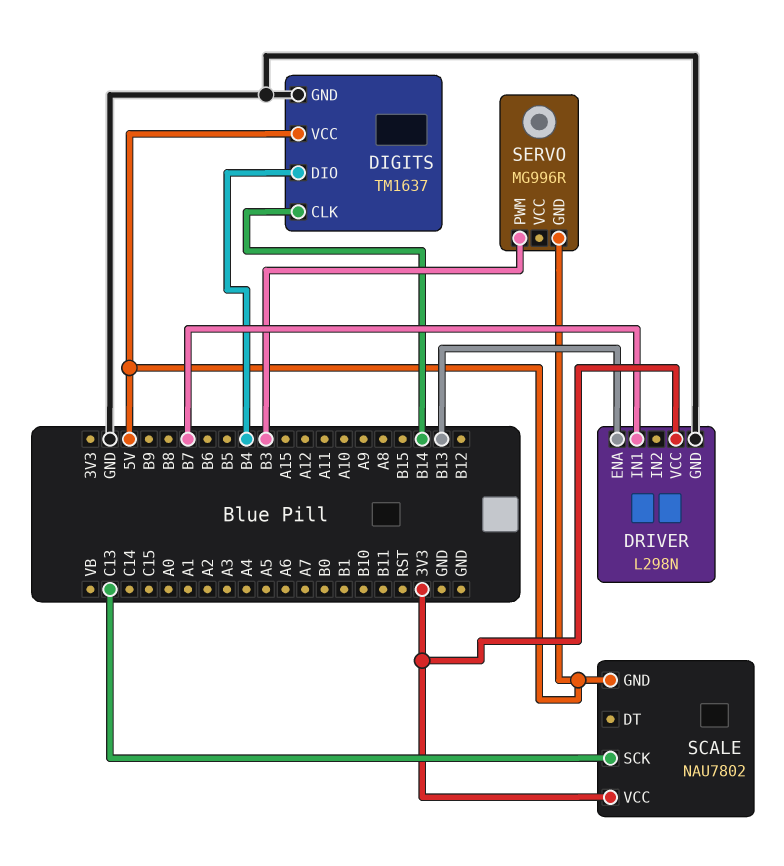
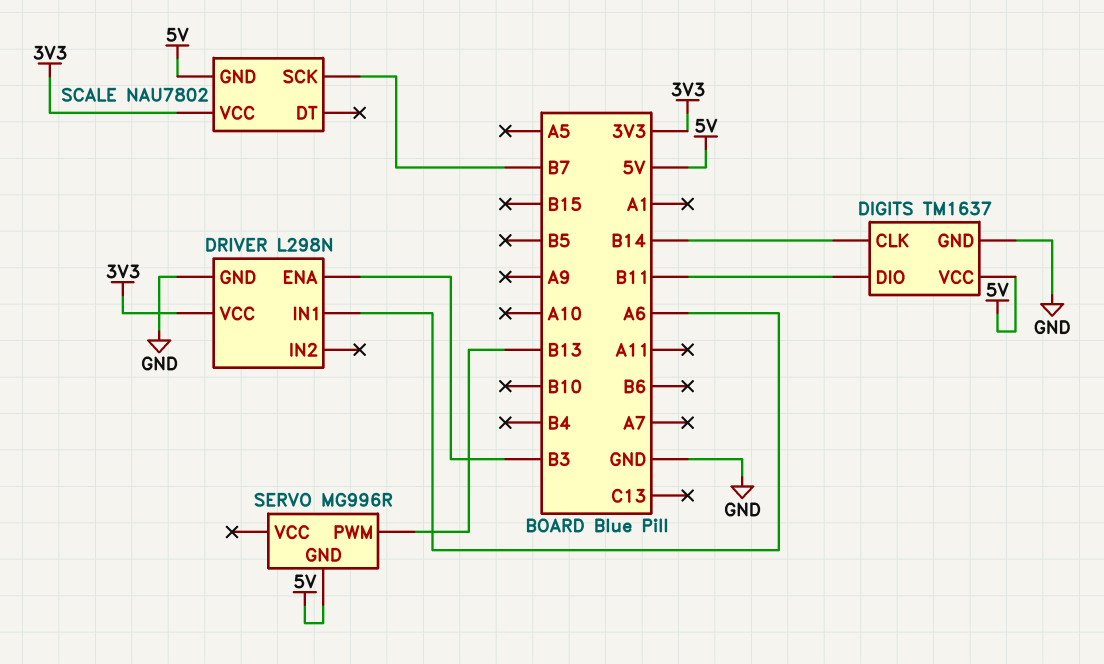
DIGITS pin DIO: B4 -> B11
DRIVER pin ENA: B13 -> B3
DRIVER pin IN1: B7 -> A6
SCALE pin SCK: C13 -> B7
SERVO pin PWM: B3 -> B13

